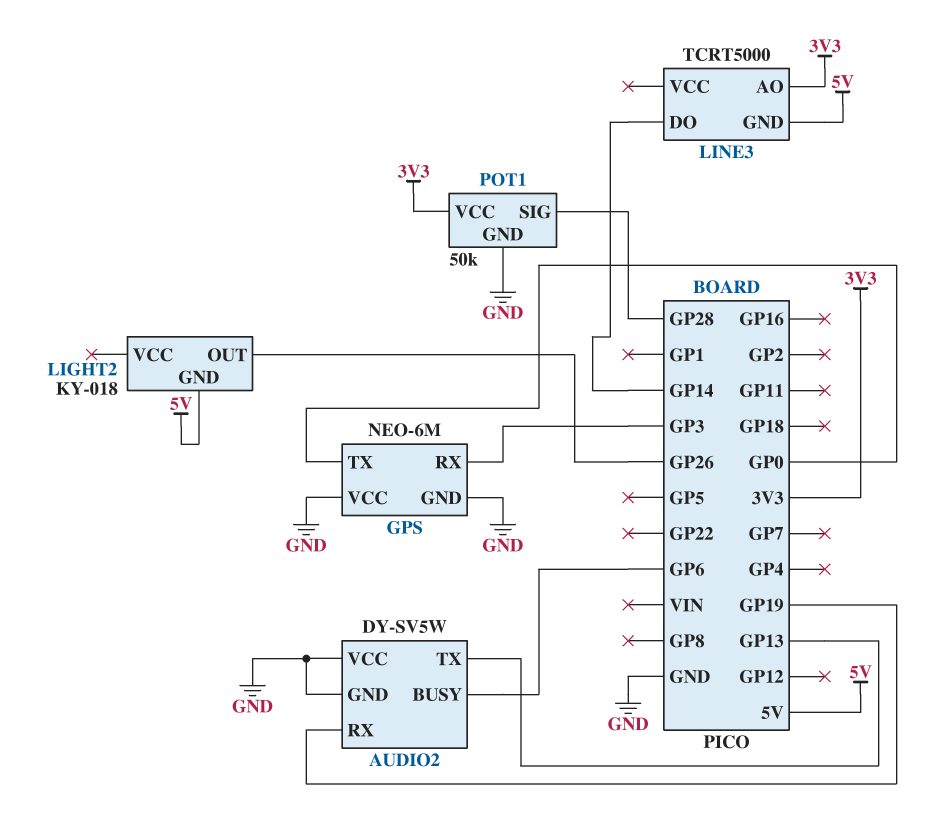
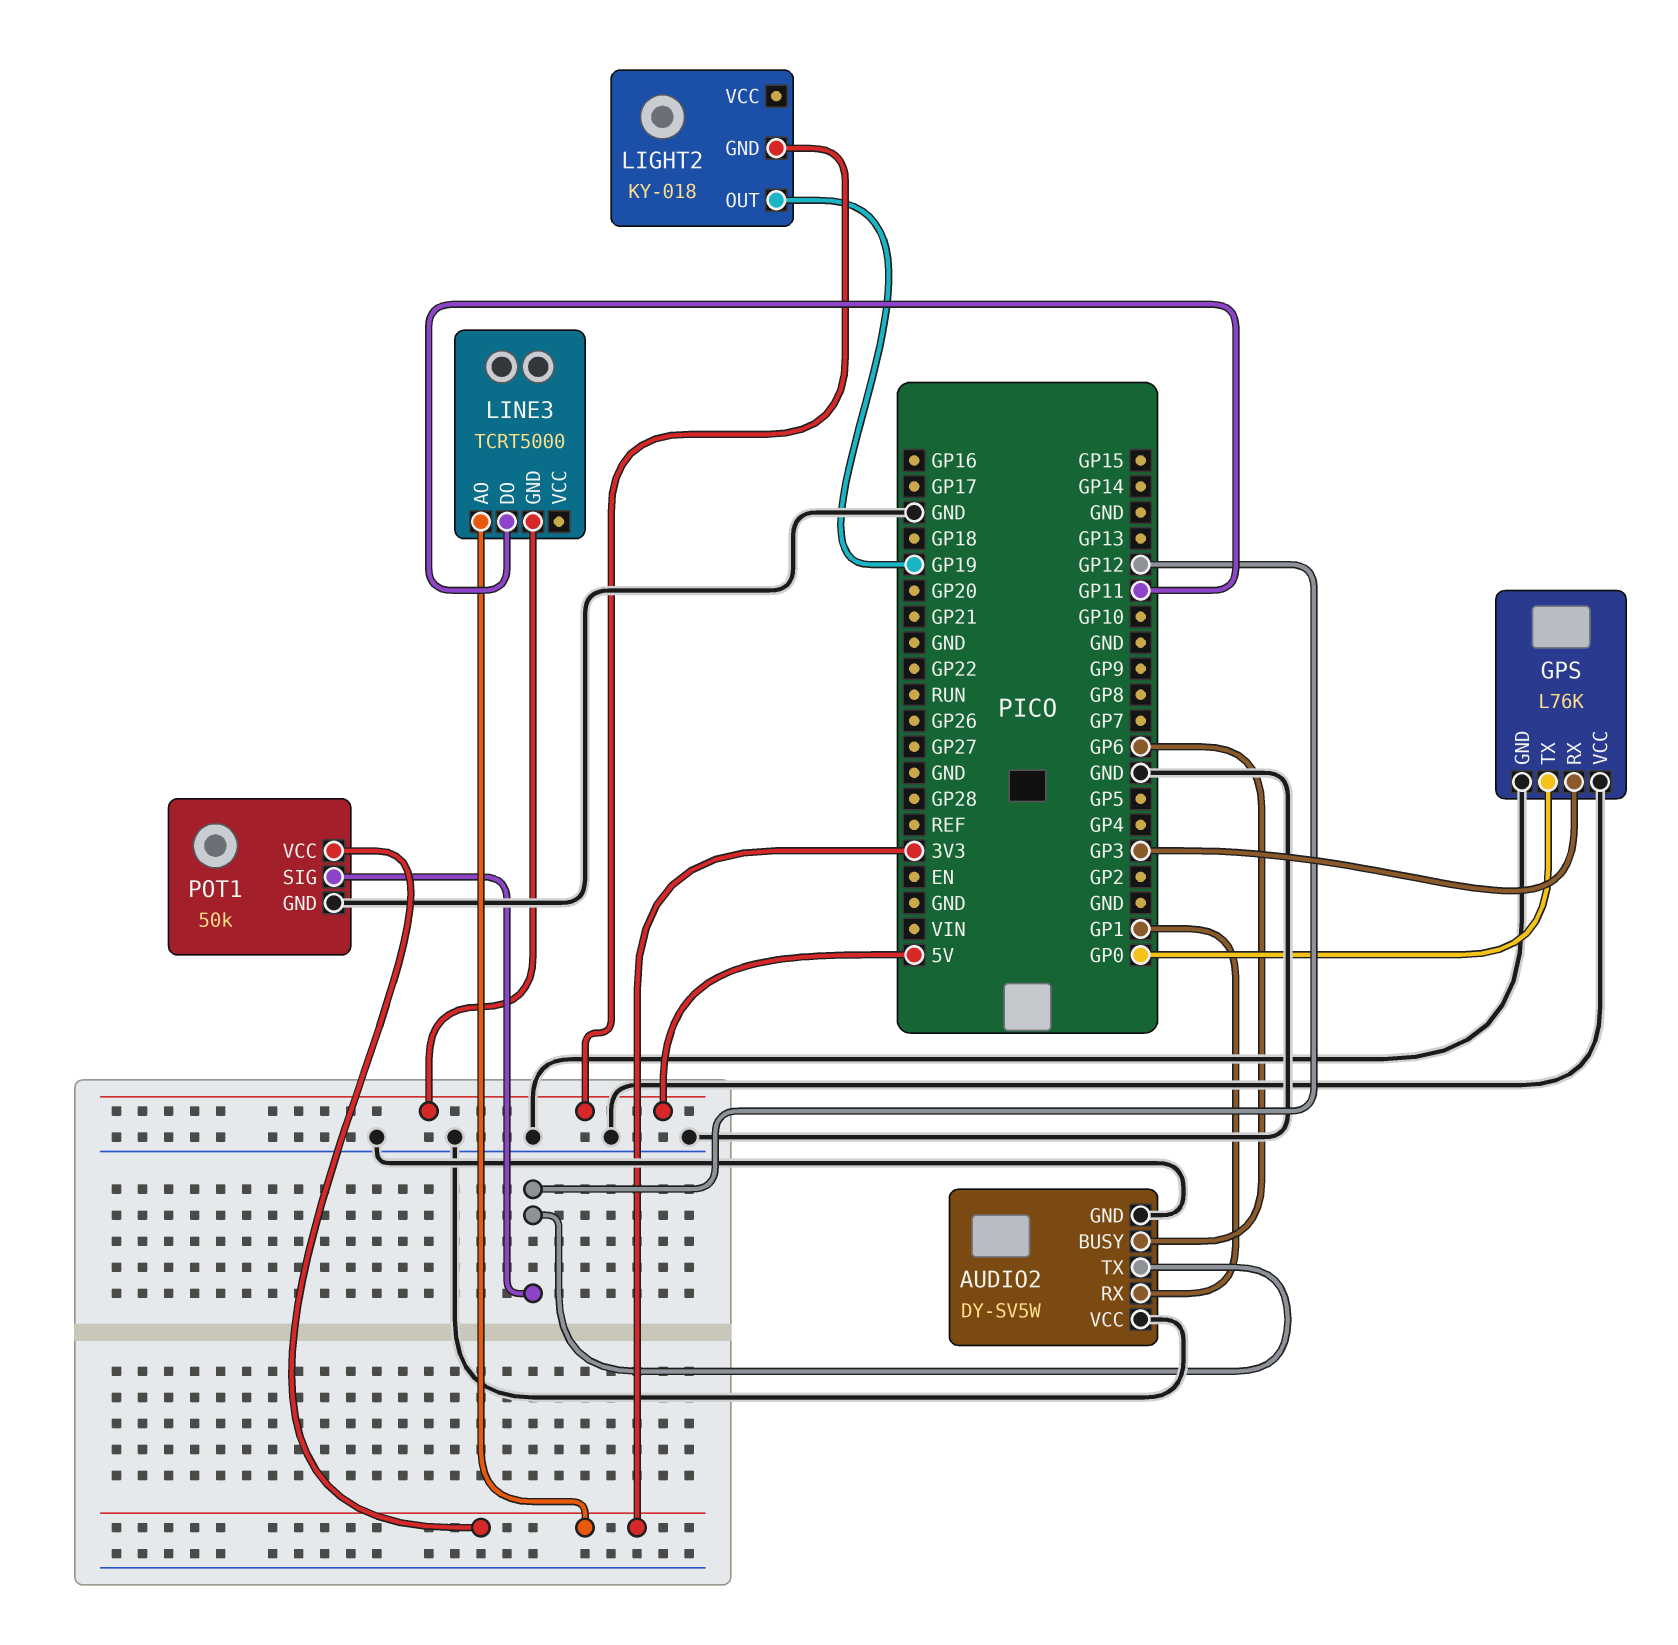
AUDIO2 pin RX: GP19 -> GP1
AUDIO2 pin TX: GP13 -> GP12
GPS: NEO-6M -> L76K
LIGHT2 pin OUT: GP26 -> GP19
LINE3 pin DO: GP14 -> GP11
POT1 pin SIG: GP28 -> GP12

